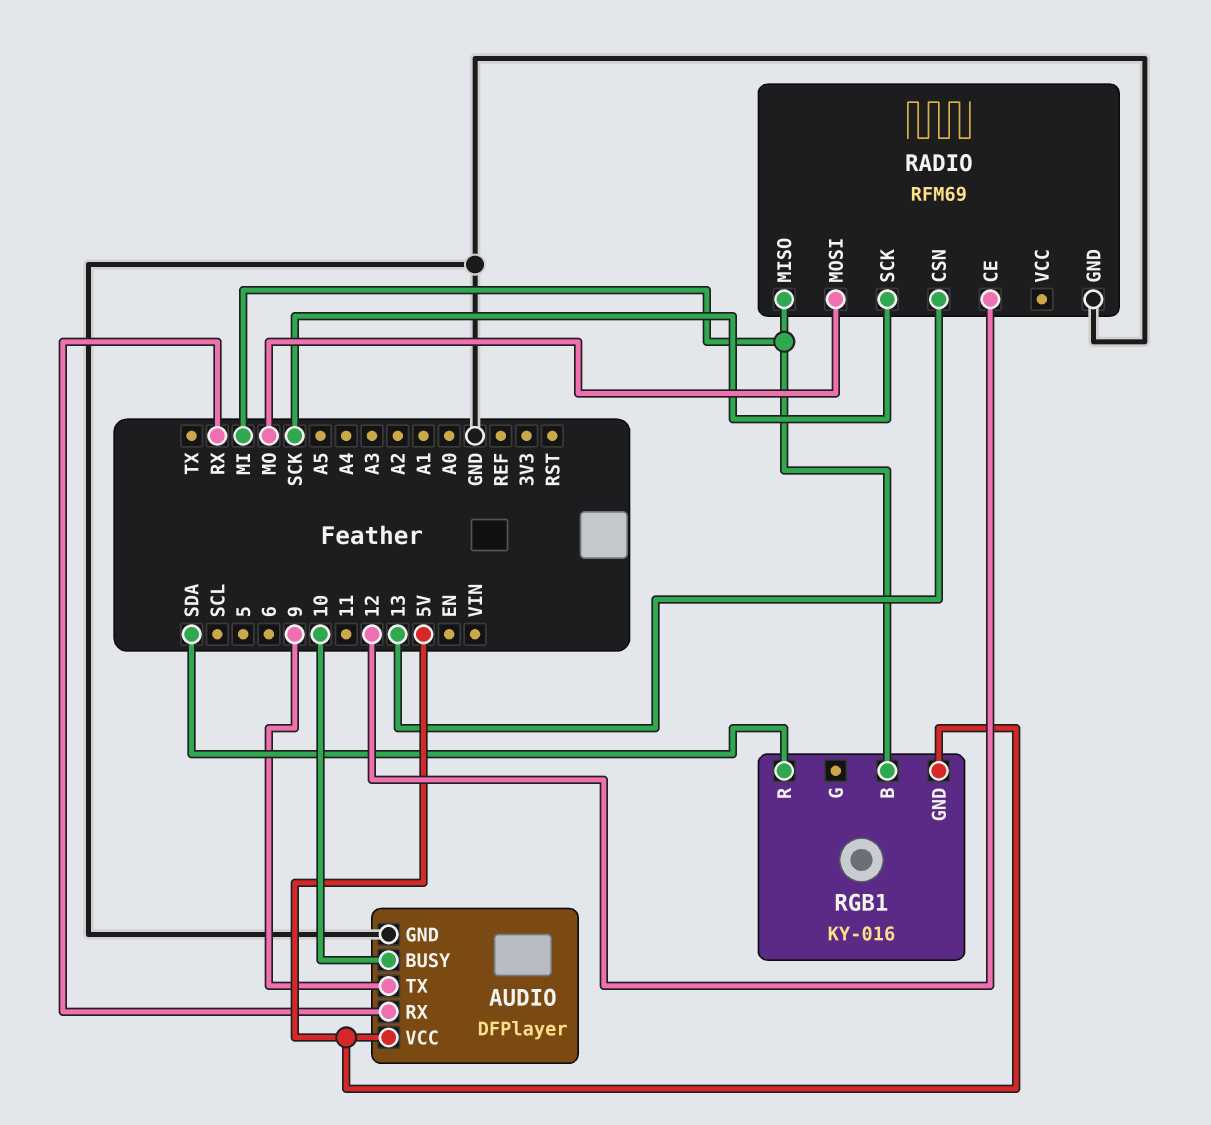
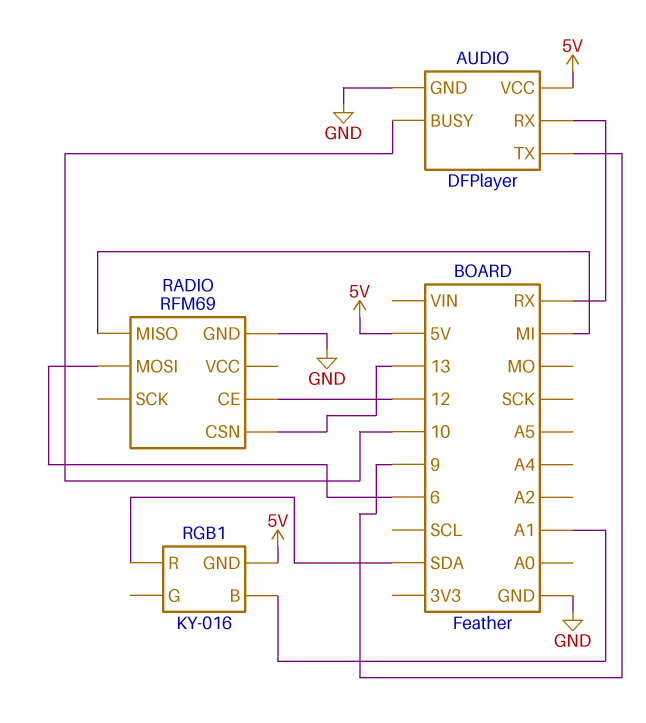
RADIO pin MOSI: MO -> 6
RADIO pin SCK: SCK -> none
RGB1 pin B: MI -> A1

